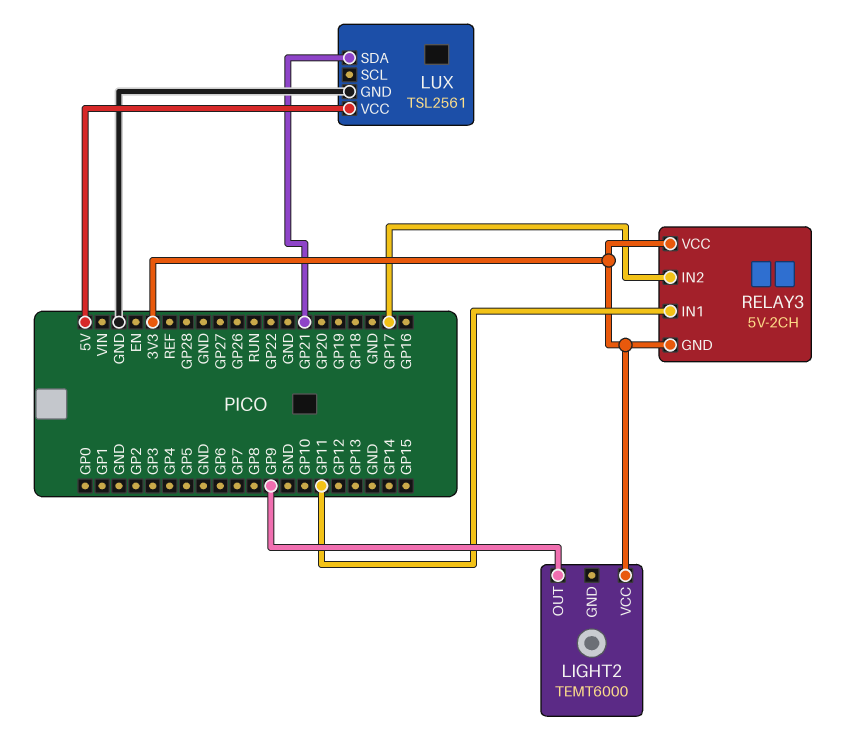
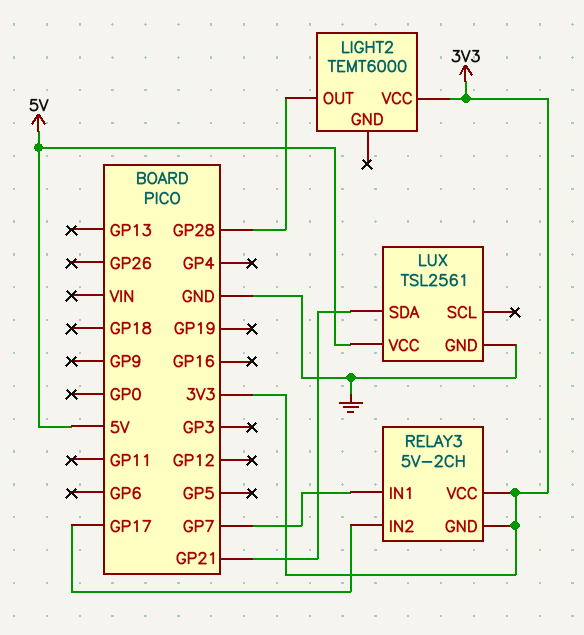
LIGHT2 pin OUT: GP9 -> GP28
RELAY3 pin IN1: GP11 -> GP7

